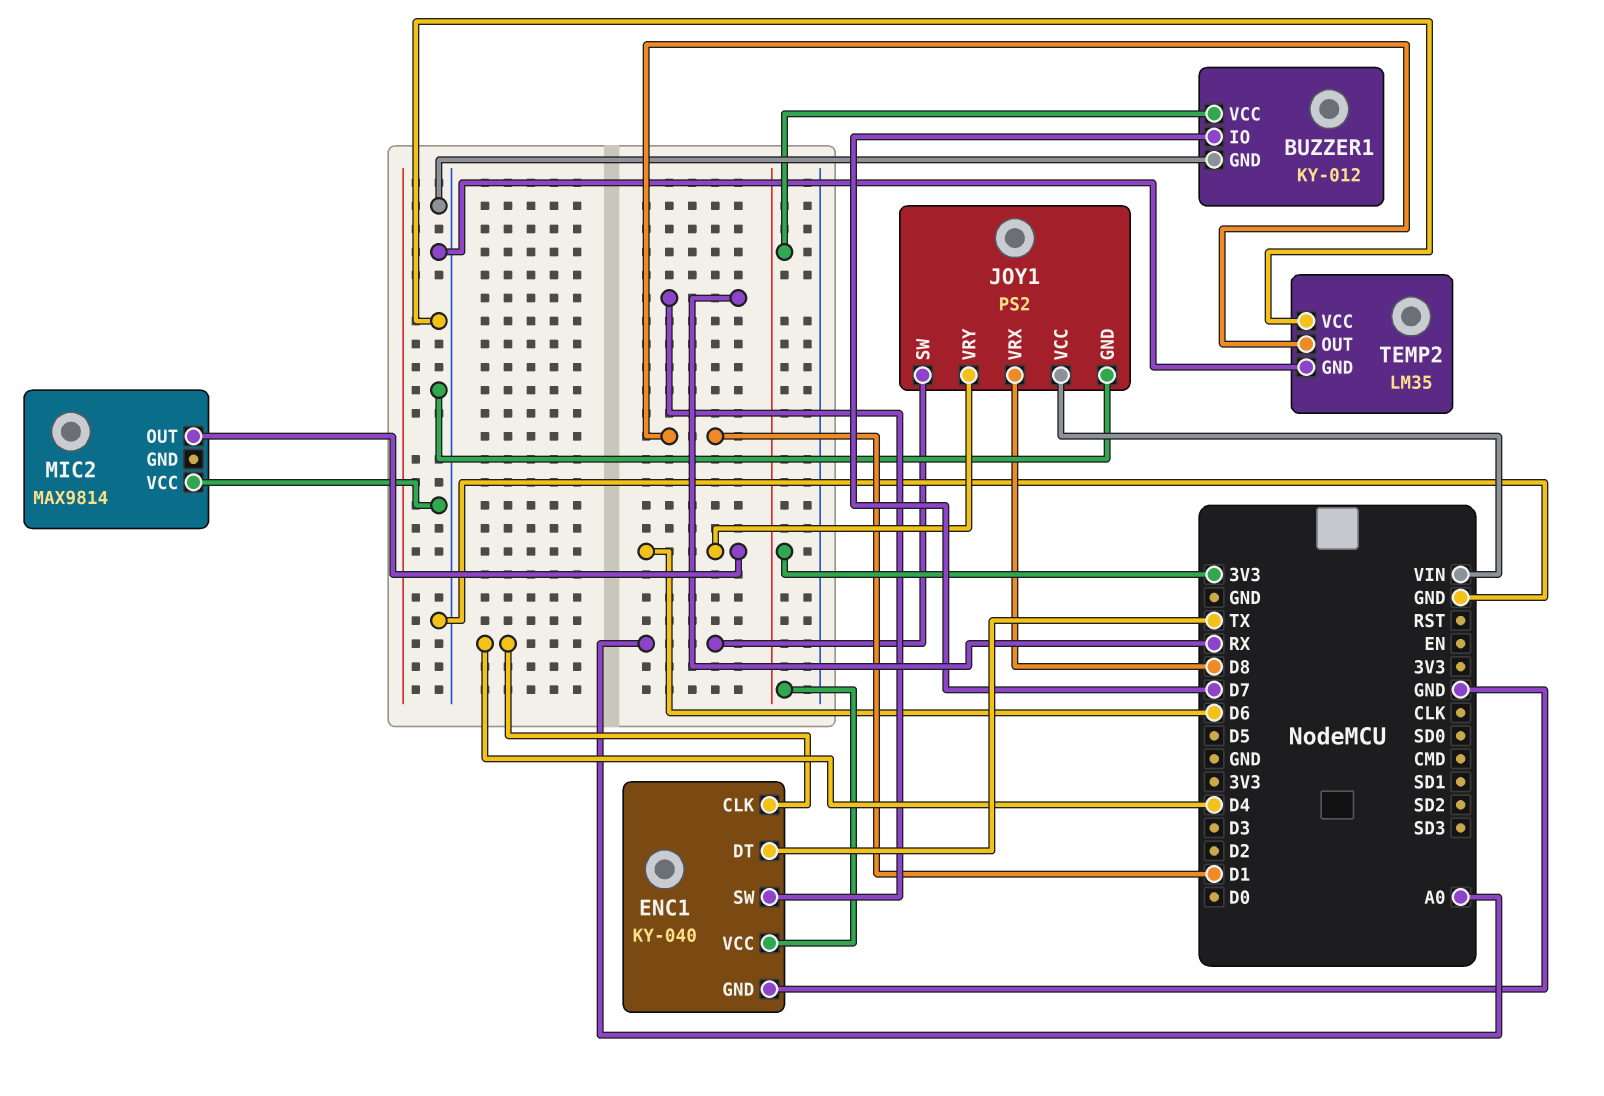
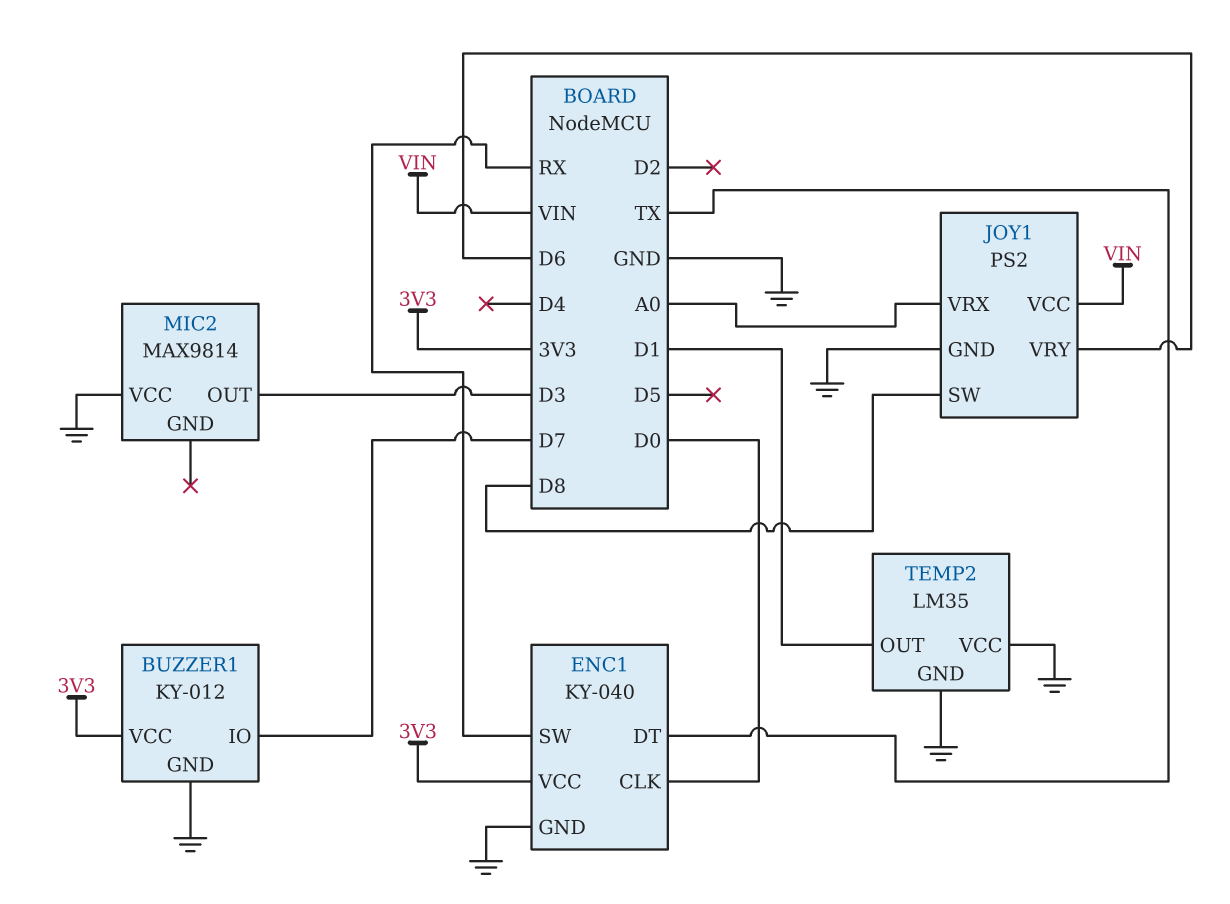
ENC1 pin CLK: D4 -> D0
JOY1 pin SW: A0 -> D8
JOY1 pin VRX: D8 -> A0
MIC2 pin OUT: D6 -> D3

